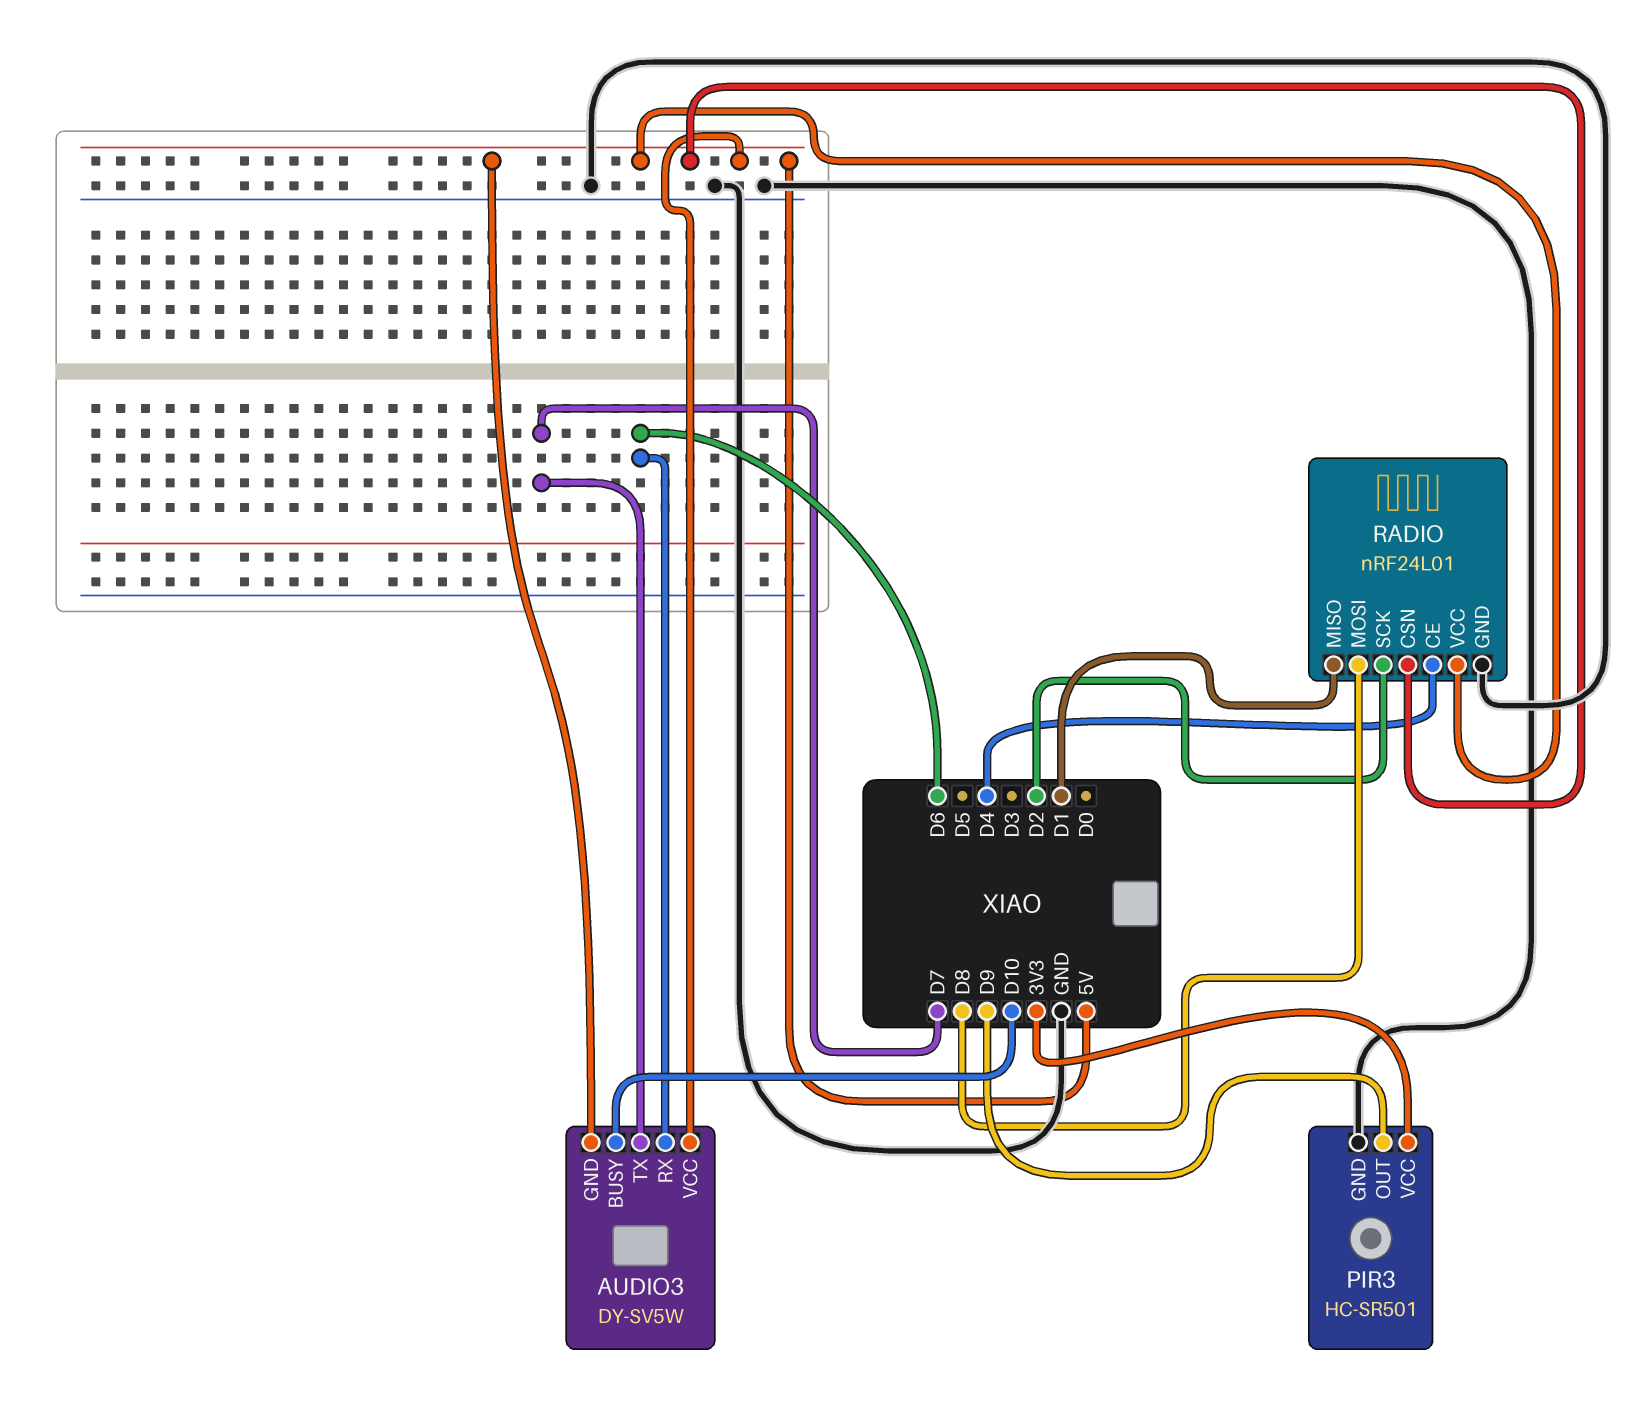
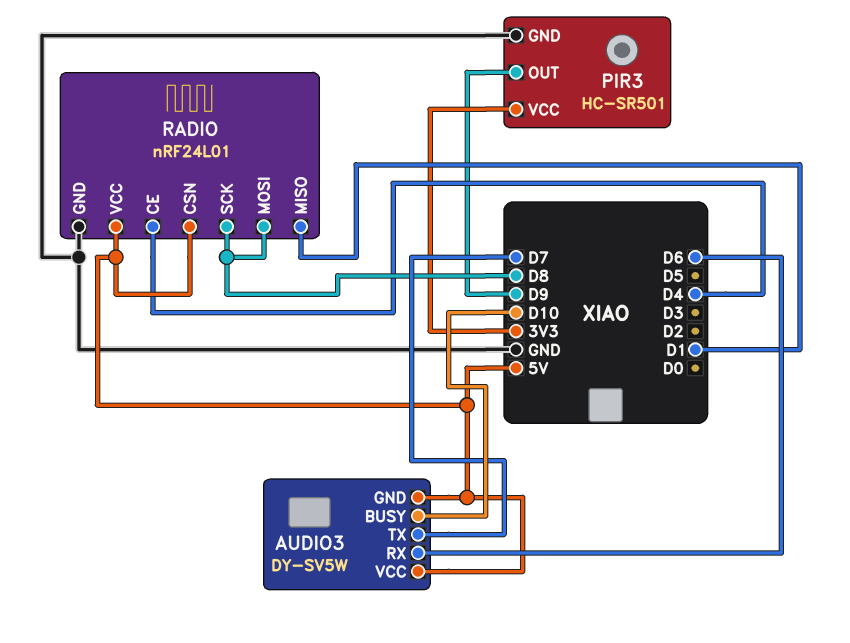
RADIO pin SCK: D2 -> D8

